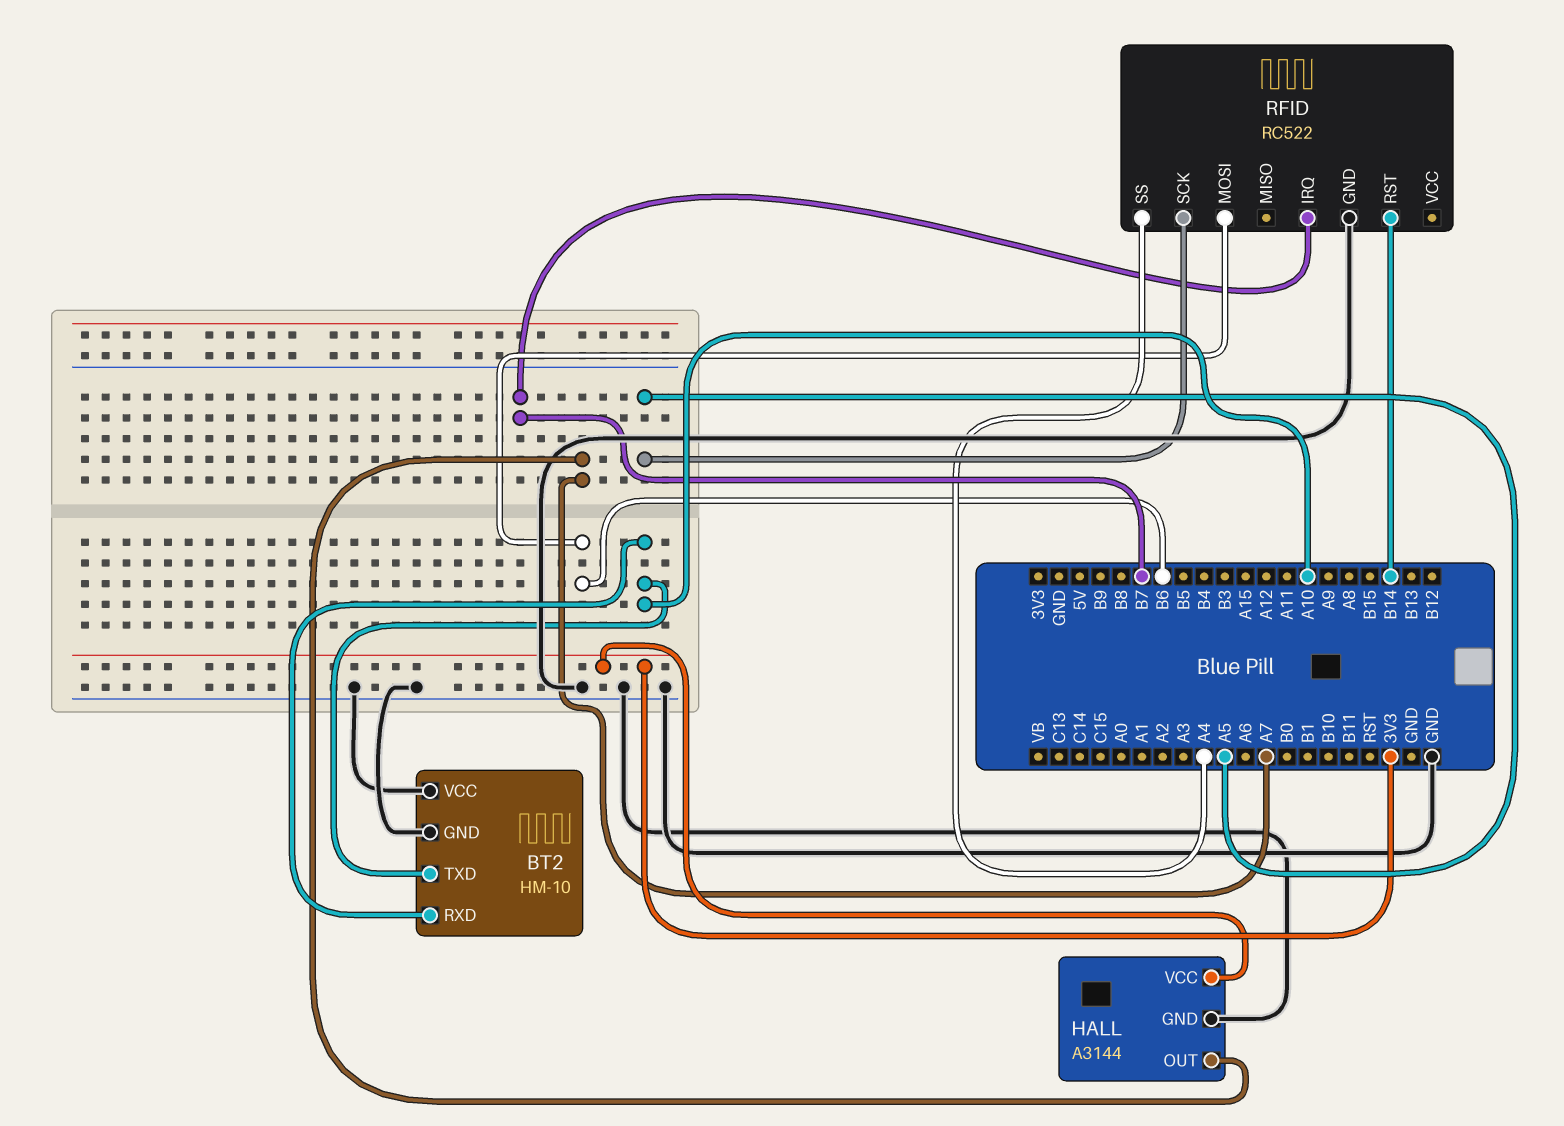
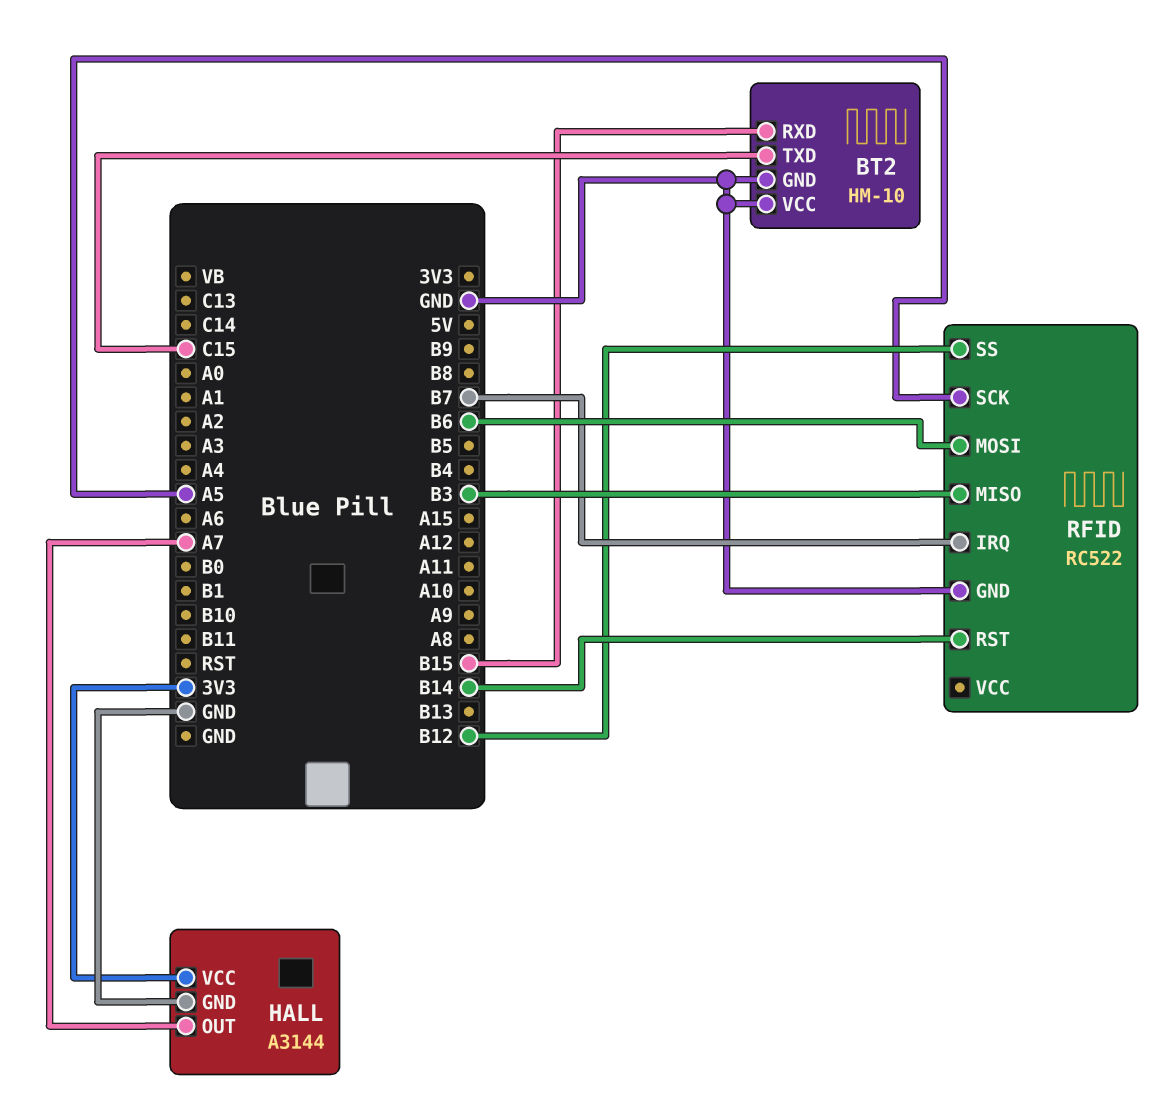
BT2 pin RXD: A10 -> B15
BT2 pin TXD: A10 -> C15
RFID pin MISO: none -> B3
RFID pin SS: A4 -> B12

